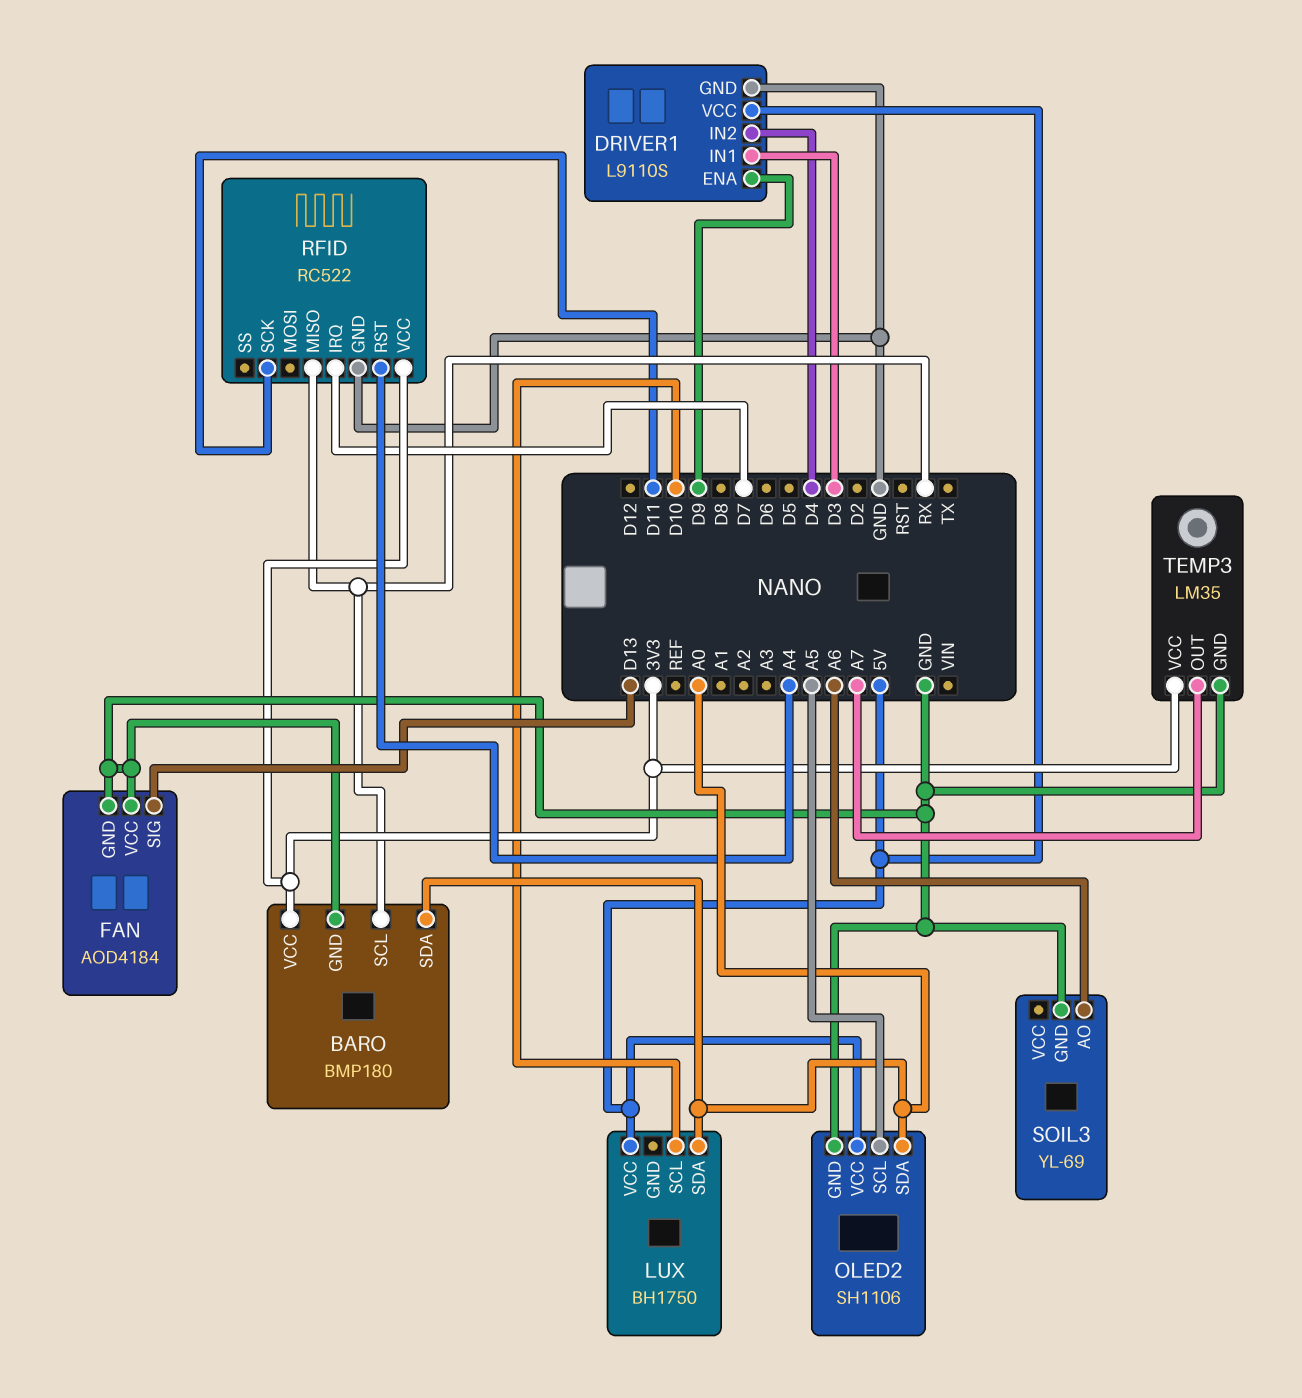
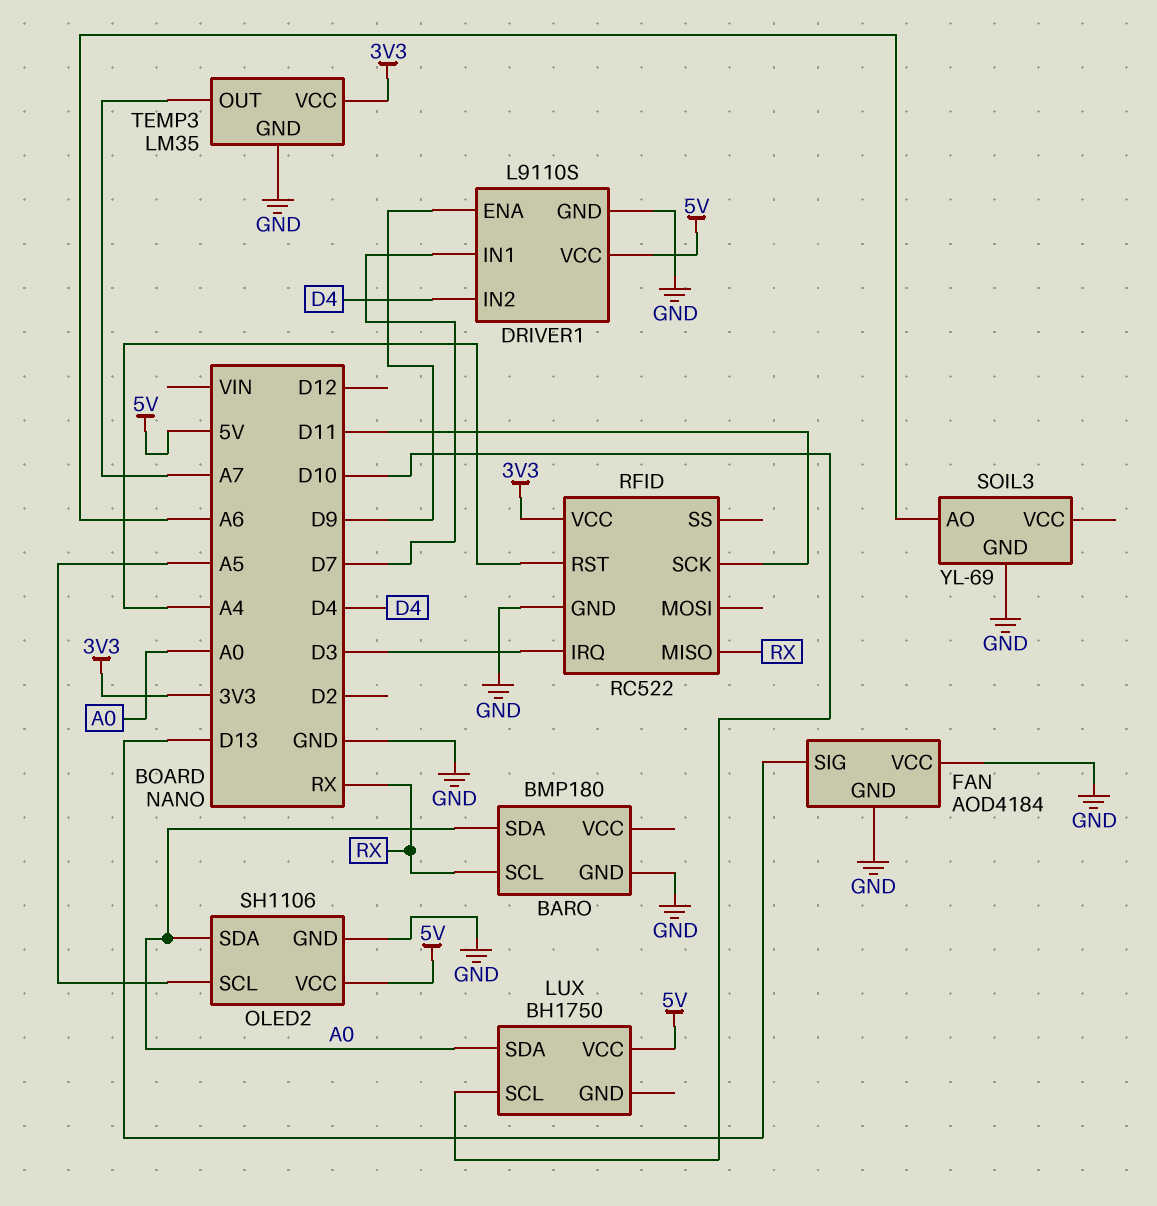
BARO pin VCC: 3V3 -> none
DRIVER1 pin IN1: D3 -> D7
RFID pin IRQ: D7 -> D3

